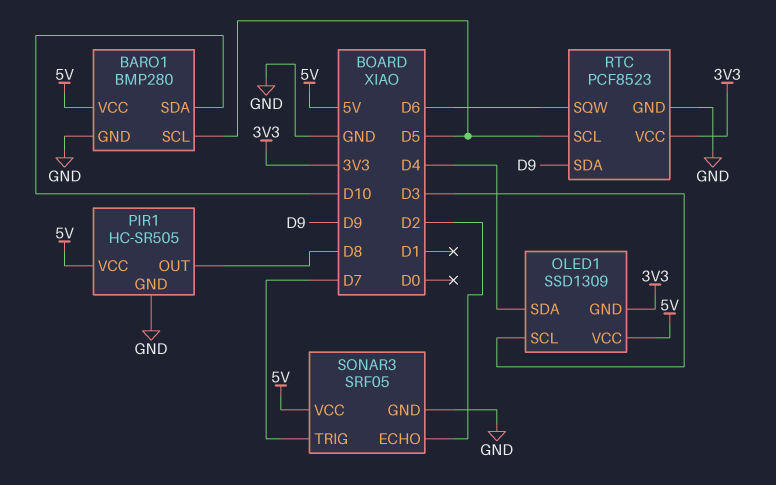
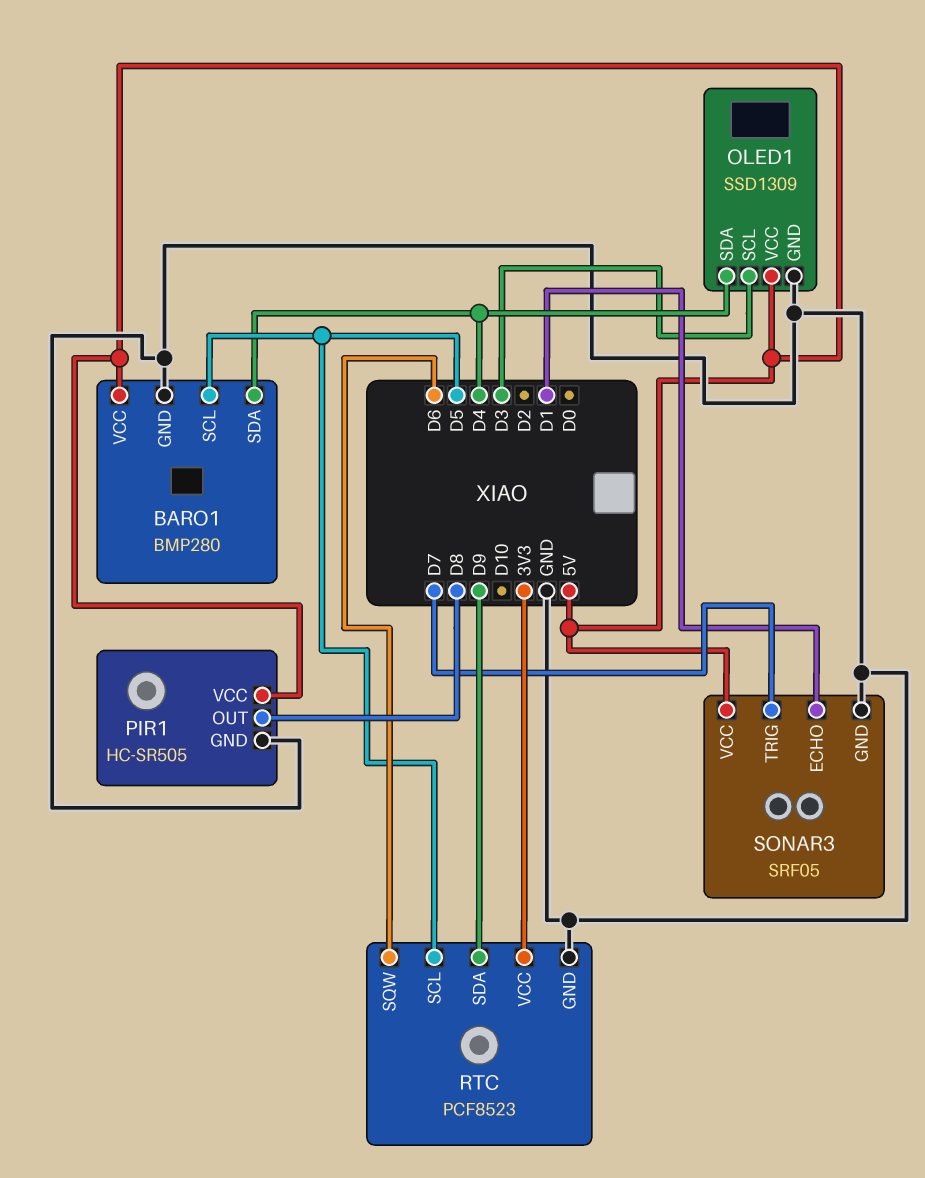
BARO1 pin SDA: D10 -> D4
OLED1 pin GND: 3V3 -> GND
SONAR3 pin ECHO: D2 -> D1

